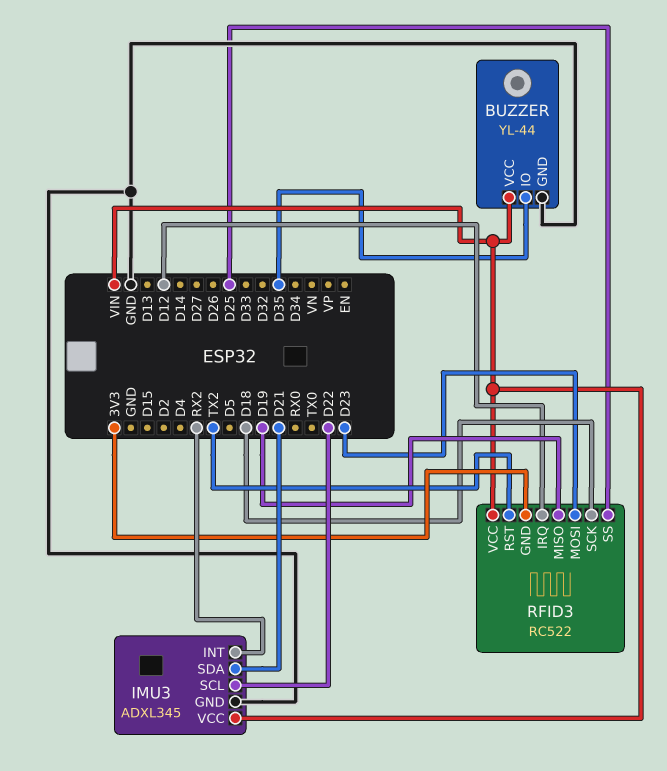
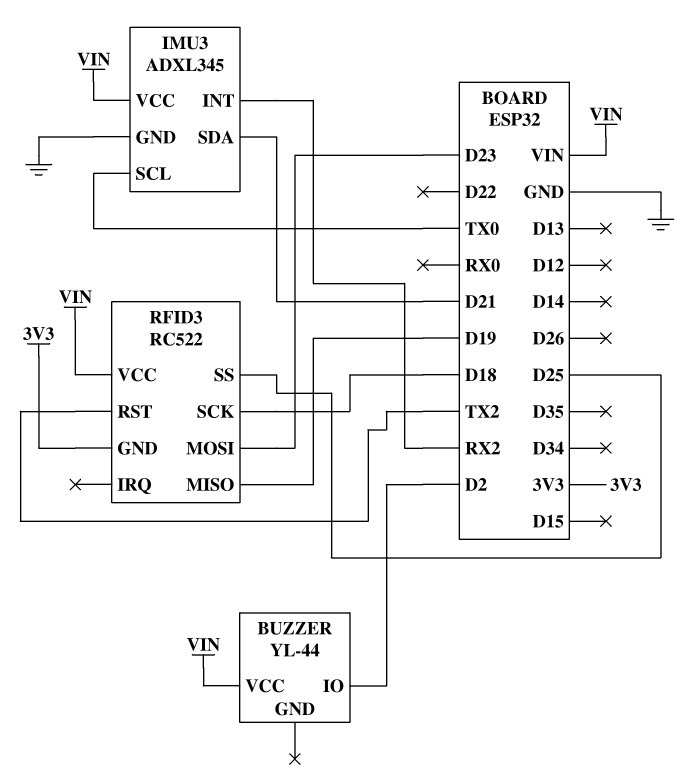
BUZZER pin GND: GND -> none
BUZZER pin IO: D35 -> D2
IMU3 pin SCL: D22 -> TX0
RFID3 pin IRQ: D12 -> none

